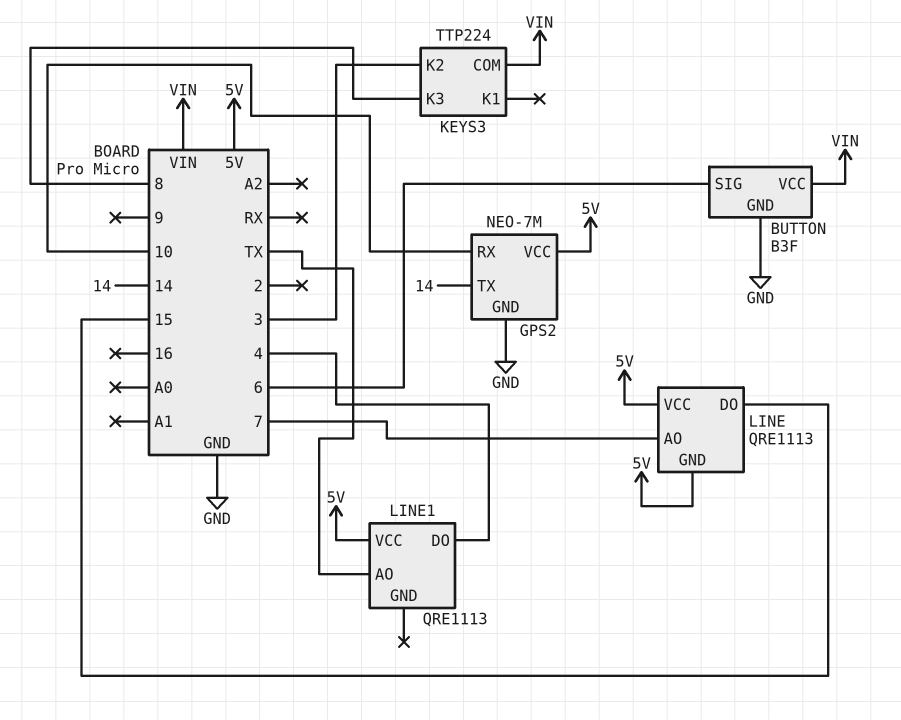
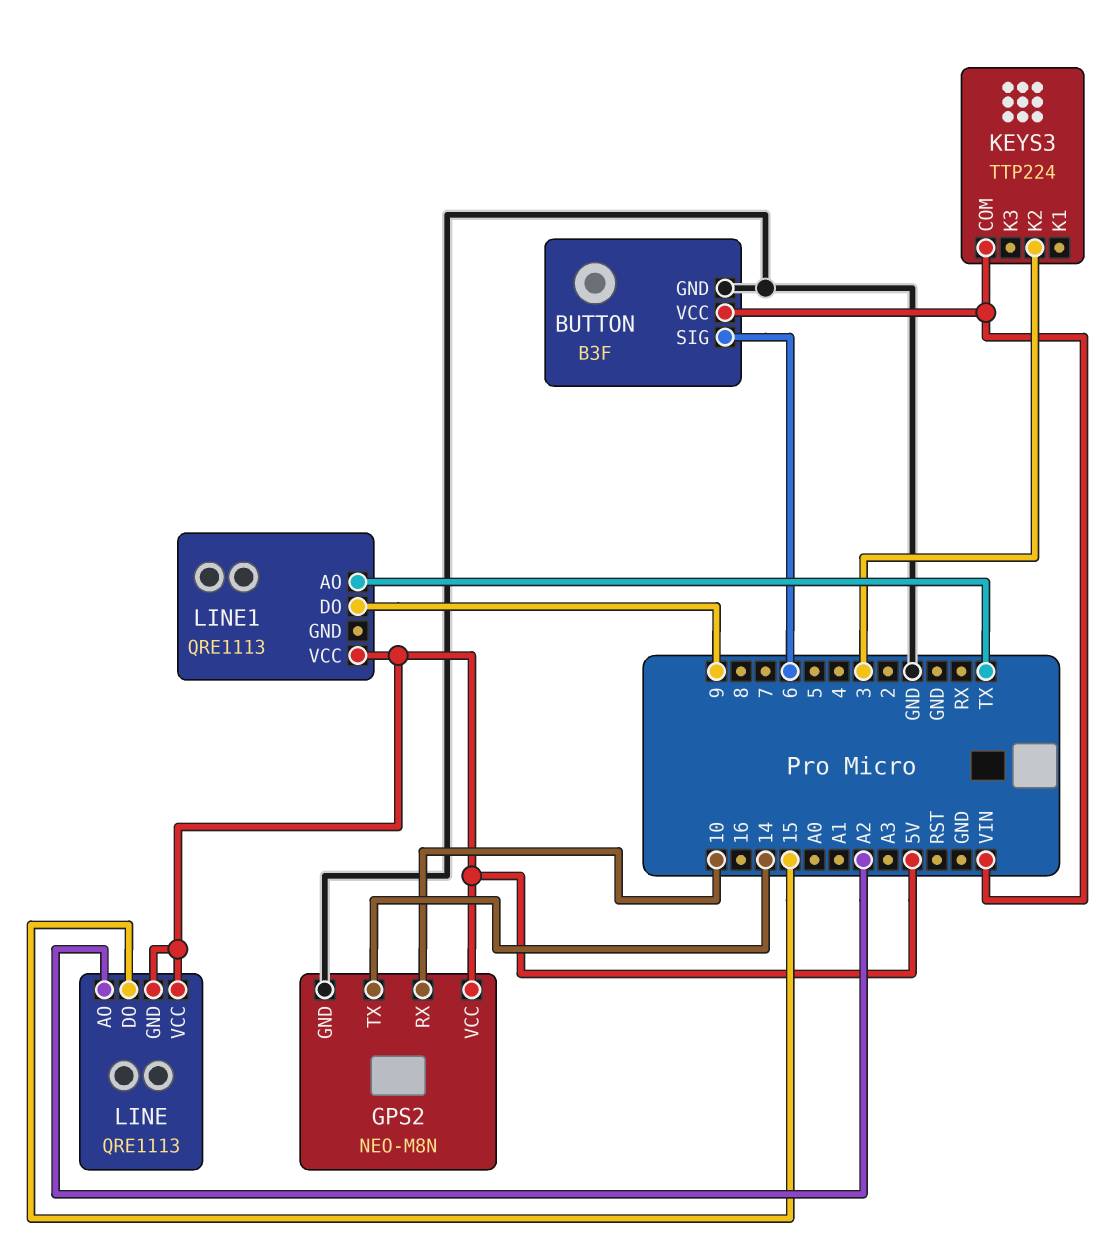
GPS2: NEO-7M -> NEO-M8N
KEYS3 pin K3: 8 -> none
LINE pin AO: 7 -> A2
LINE1 pin DO: 4 -> 9

